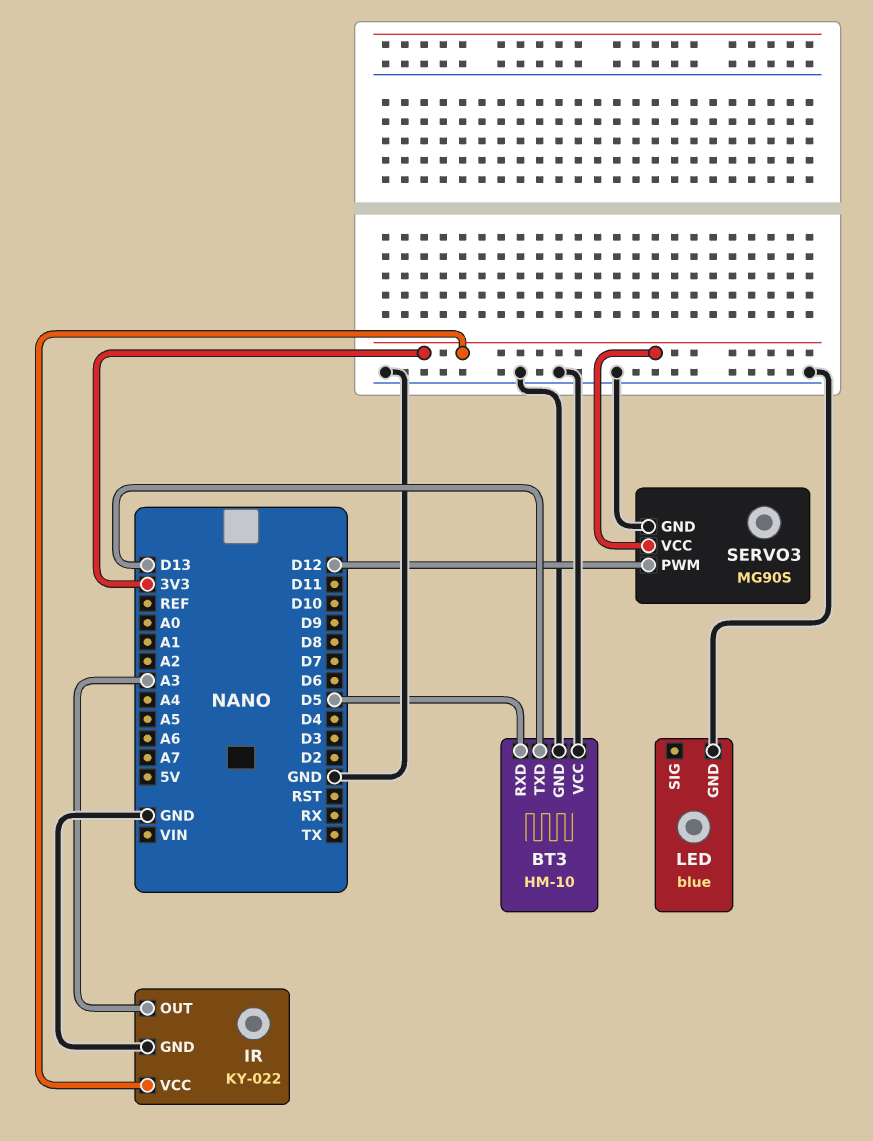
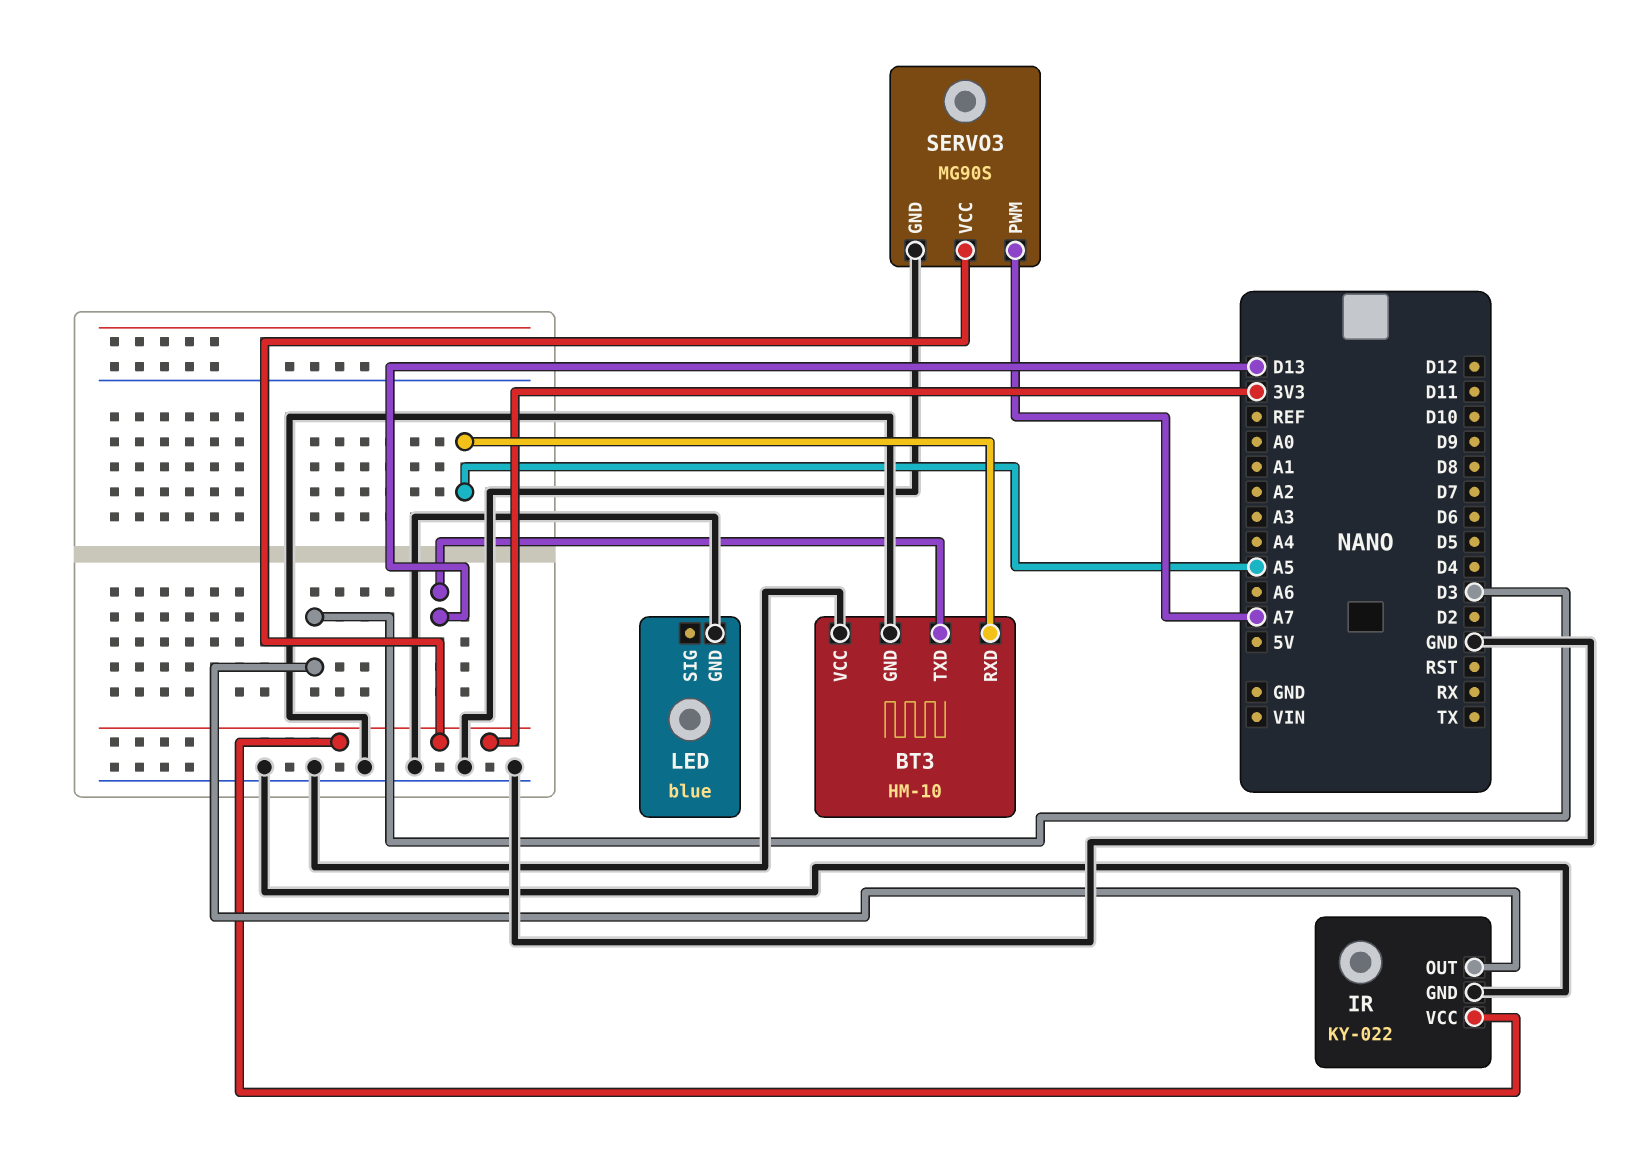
BT3 pin RXD: D5 -> A5
IR pin OUT: A3 -> D3
SERVO3 pin PWM: D12 -> A7

